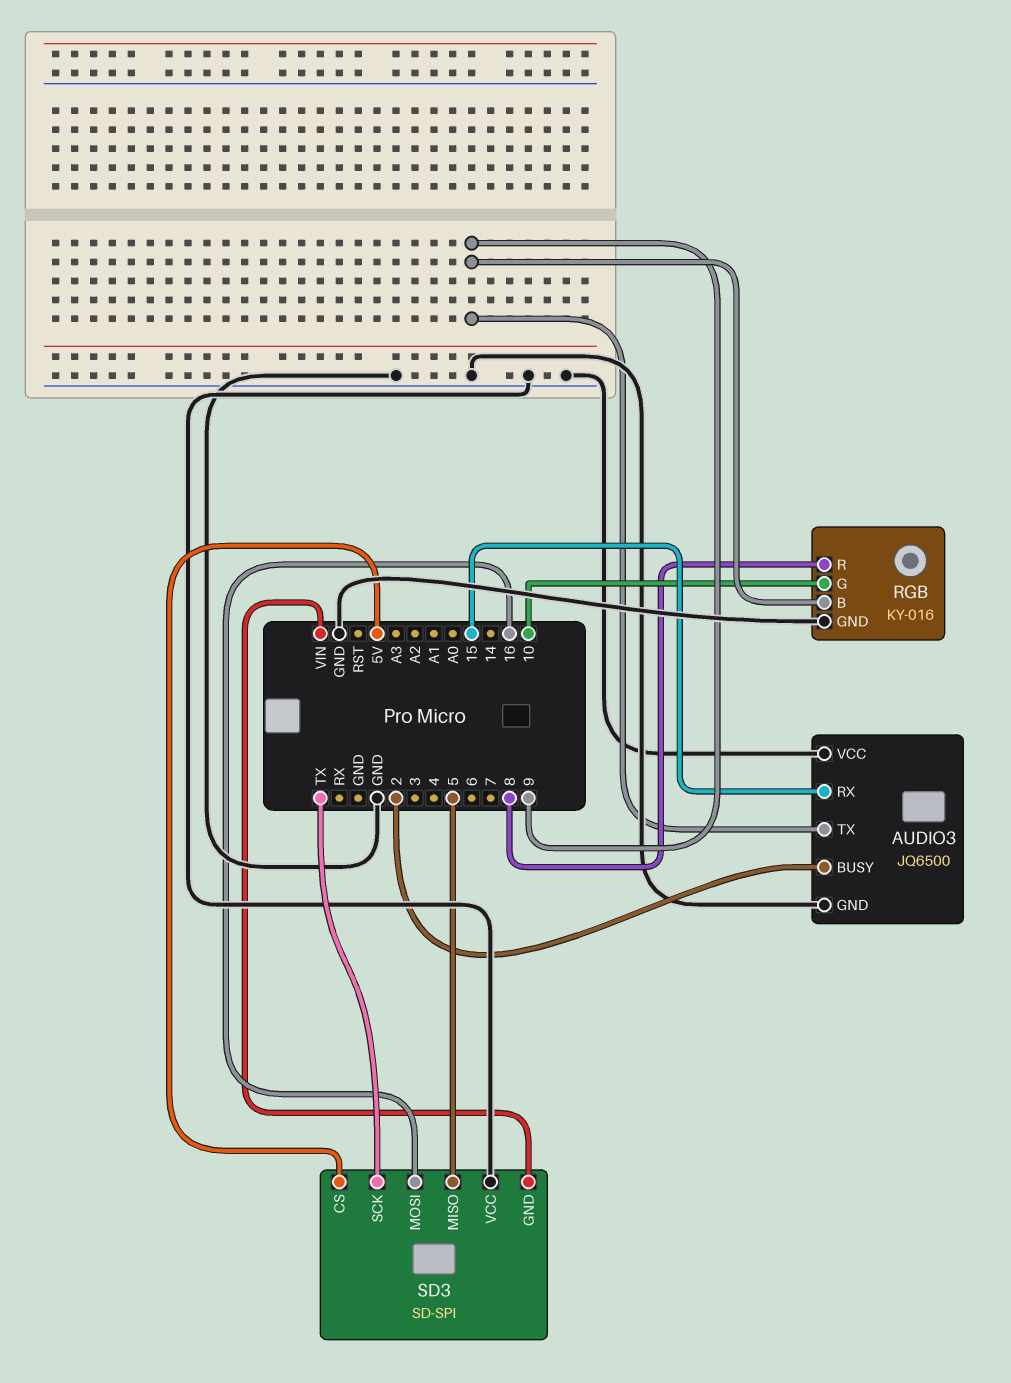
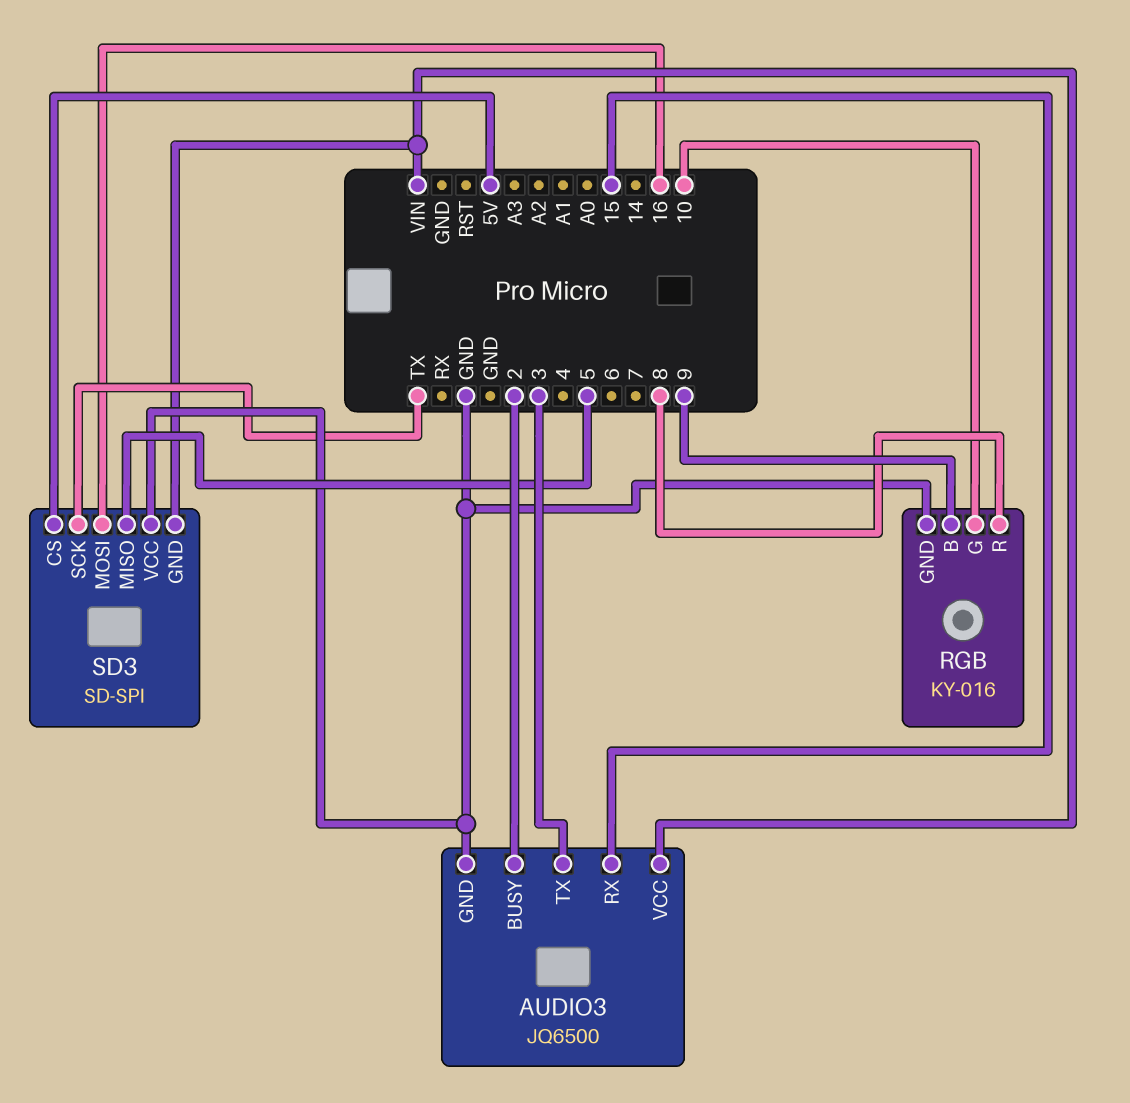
AUDIO3 pin TX: 9 -> 3
AUDIO3 pin VCC: GND -> VIN

